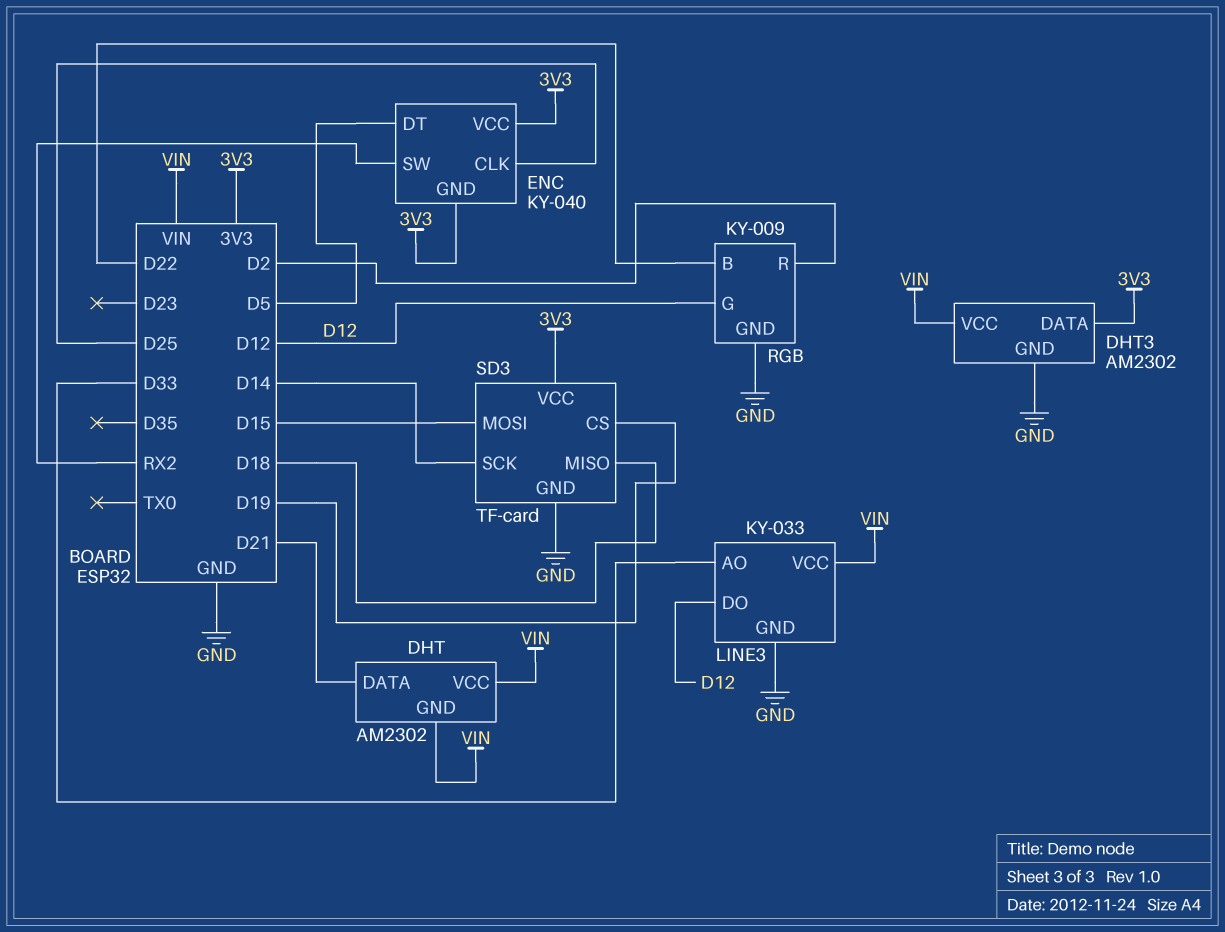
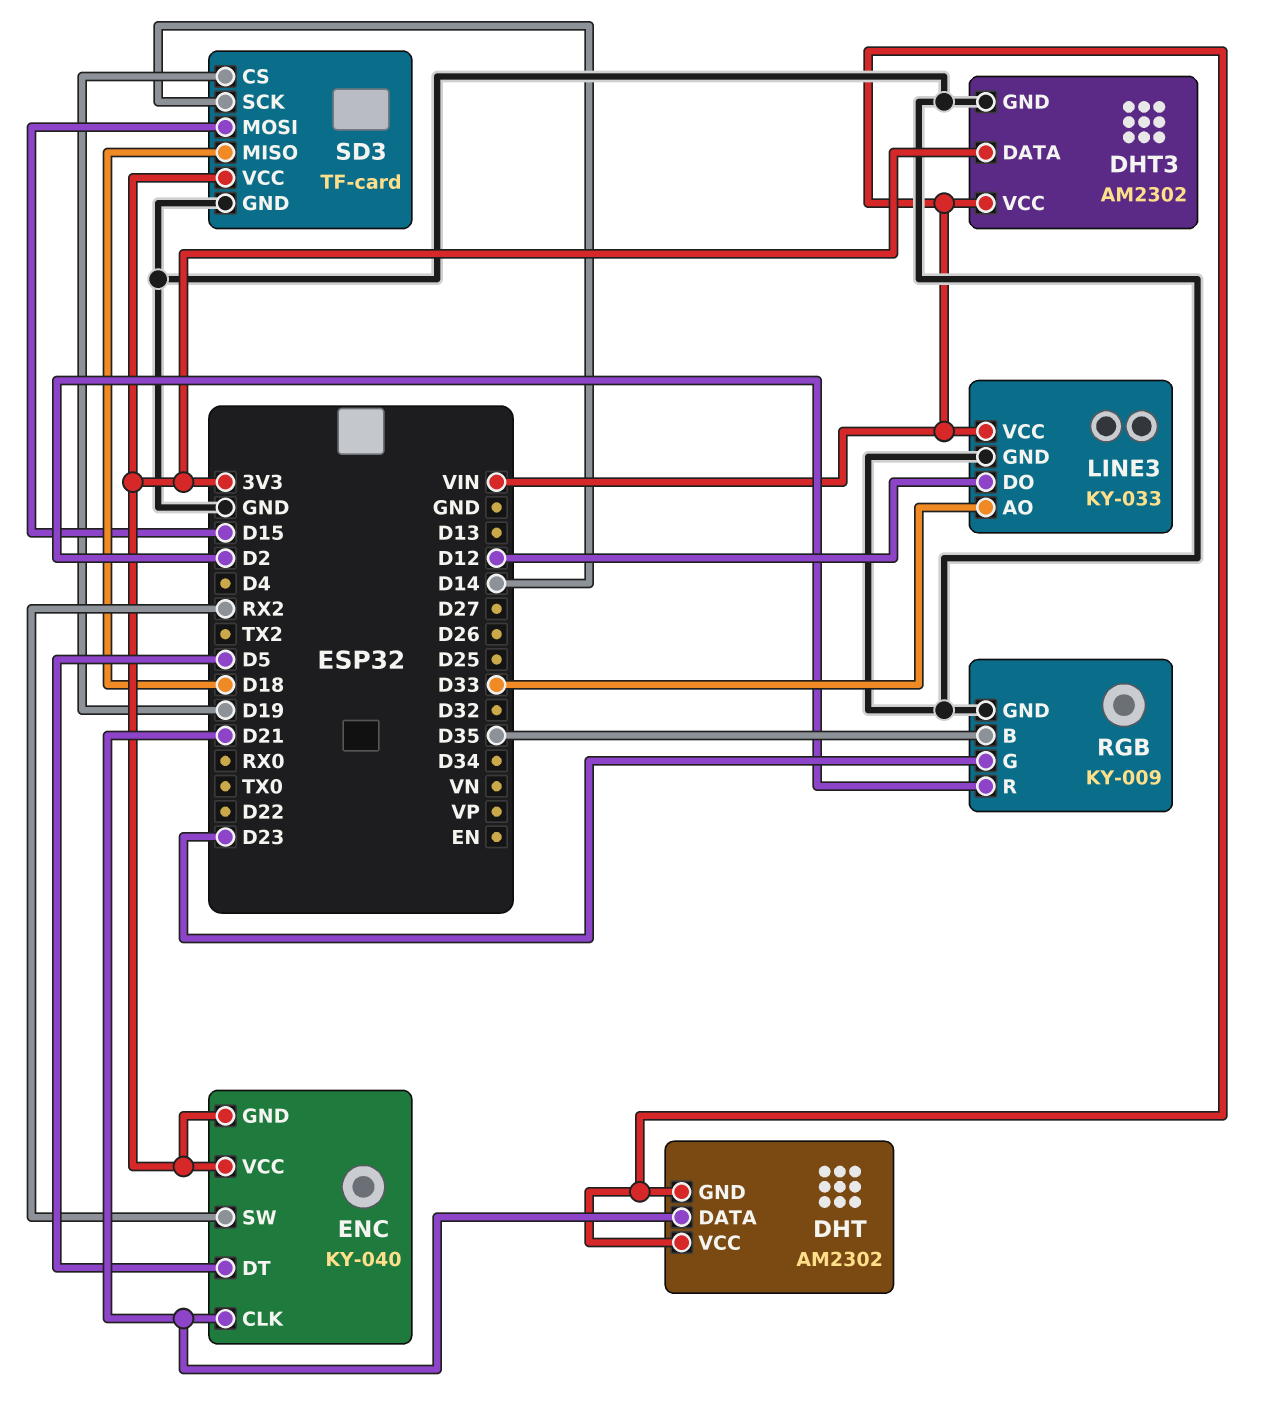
ENC pin CLK: D25 -> D21
RGB pin B: D22 -> D35
RGB pin G: D12 -> D23

